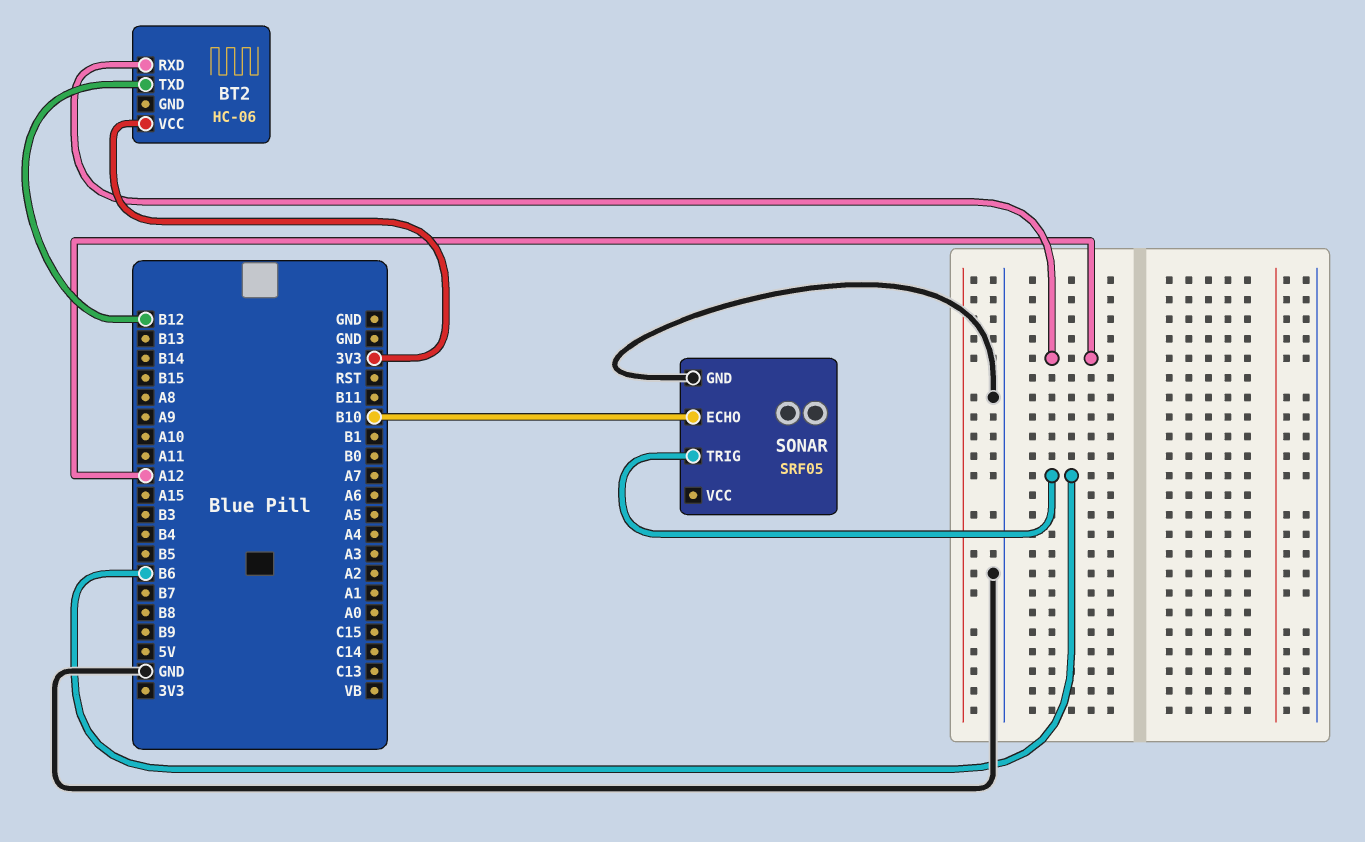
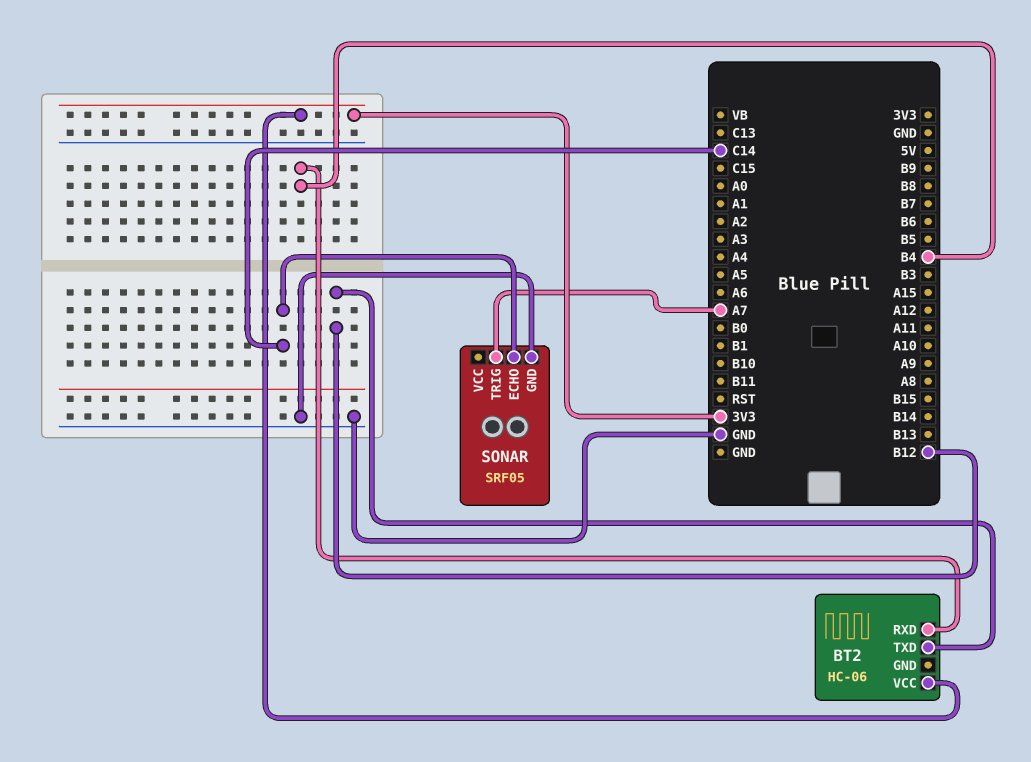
BT2 pin RXD: A12 -> B4
SONAR pin ECHO: B10 -> C14
SONAR pin TRIG: B6 -> A7

